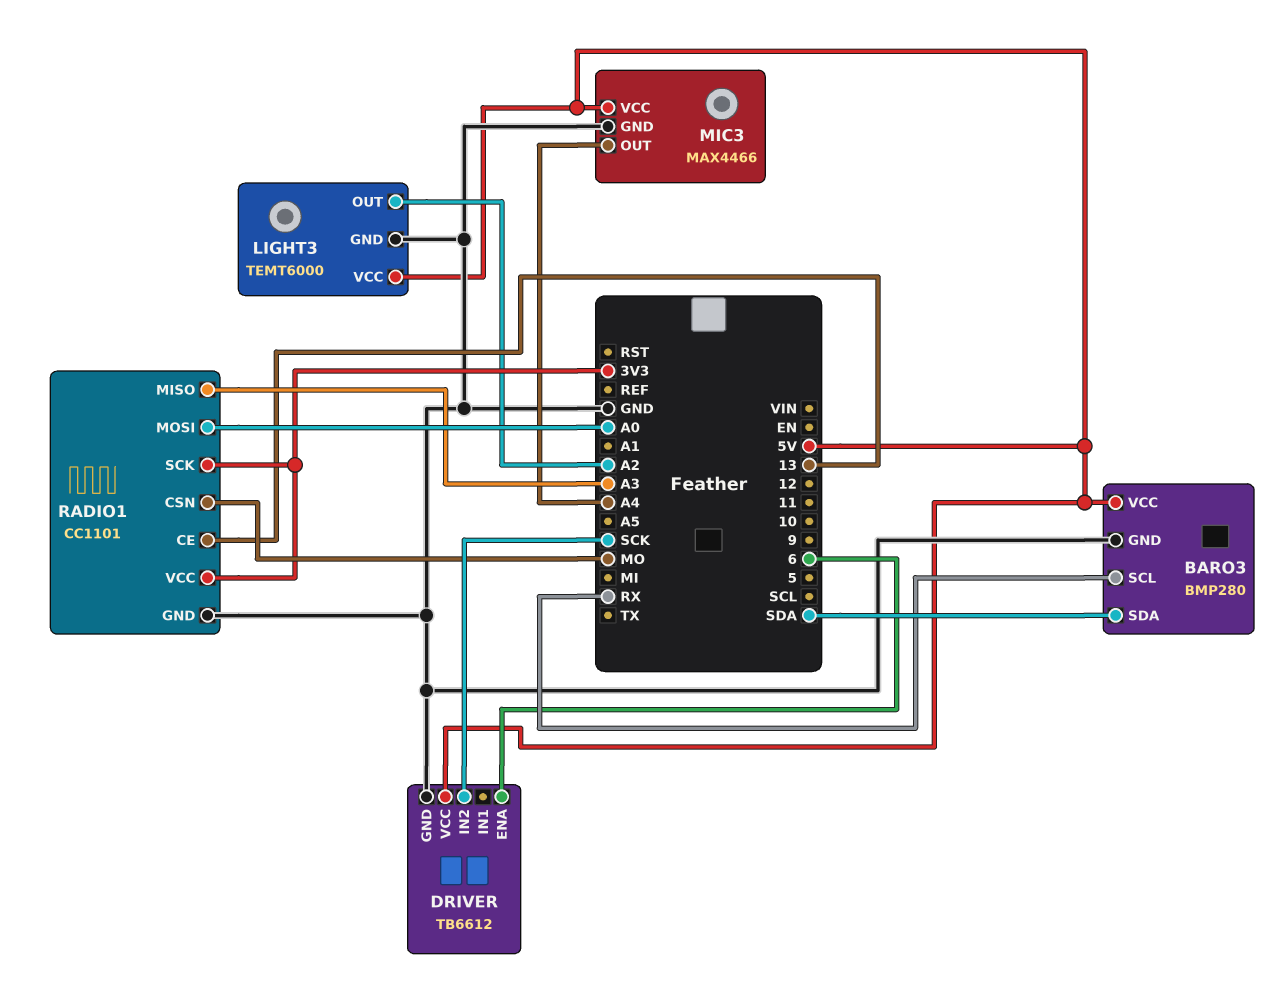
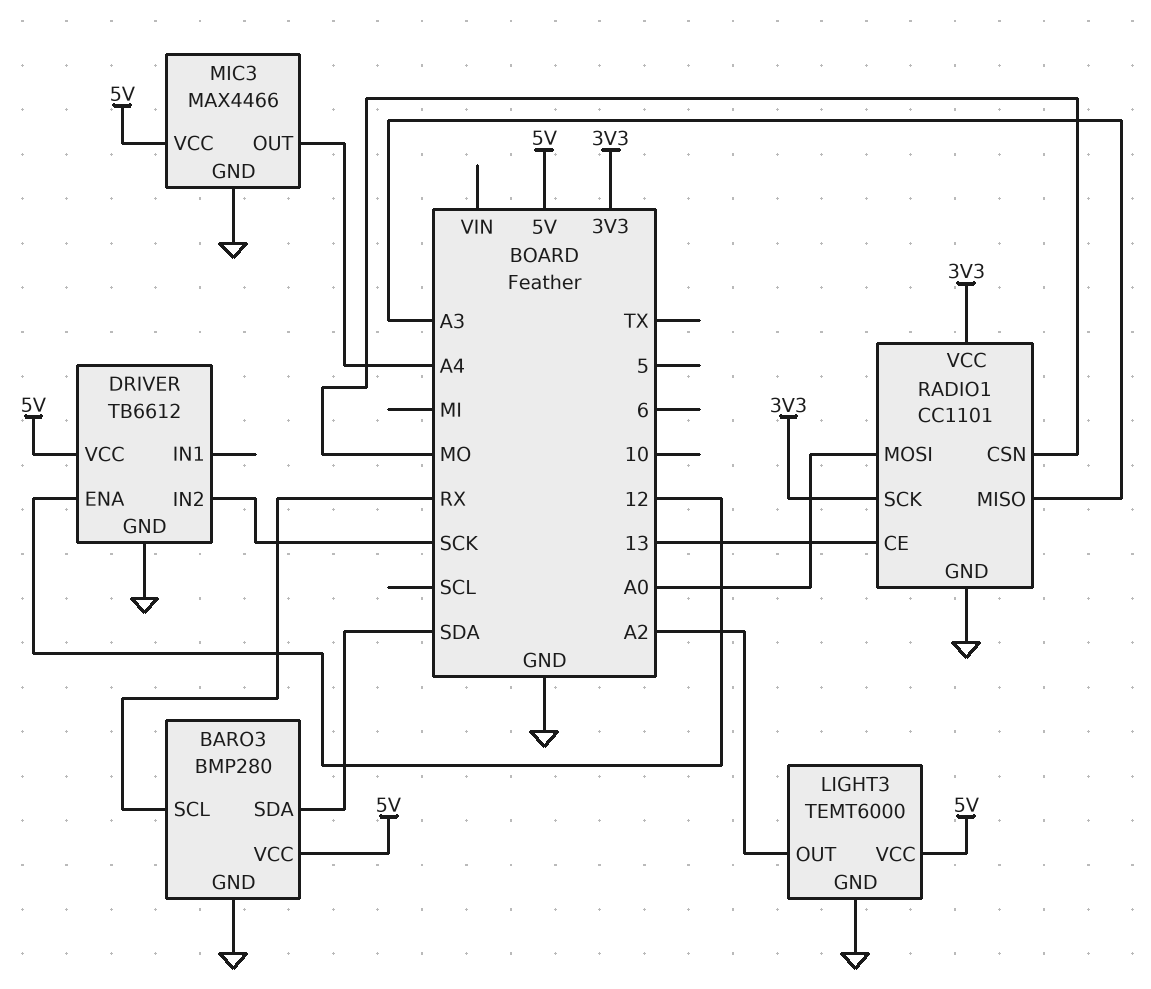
DRIVER pin ENA: 6 -> 12

